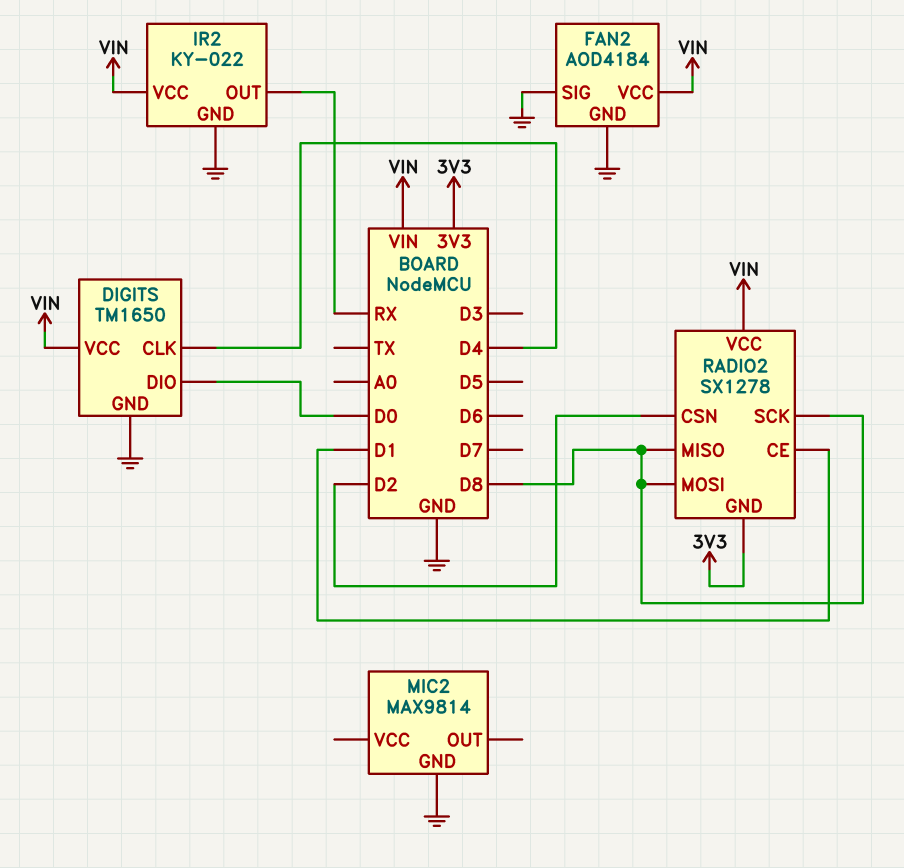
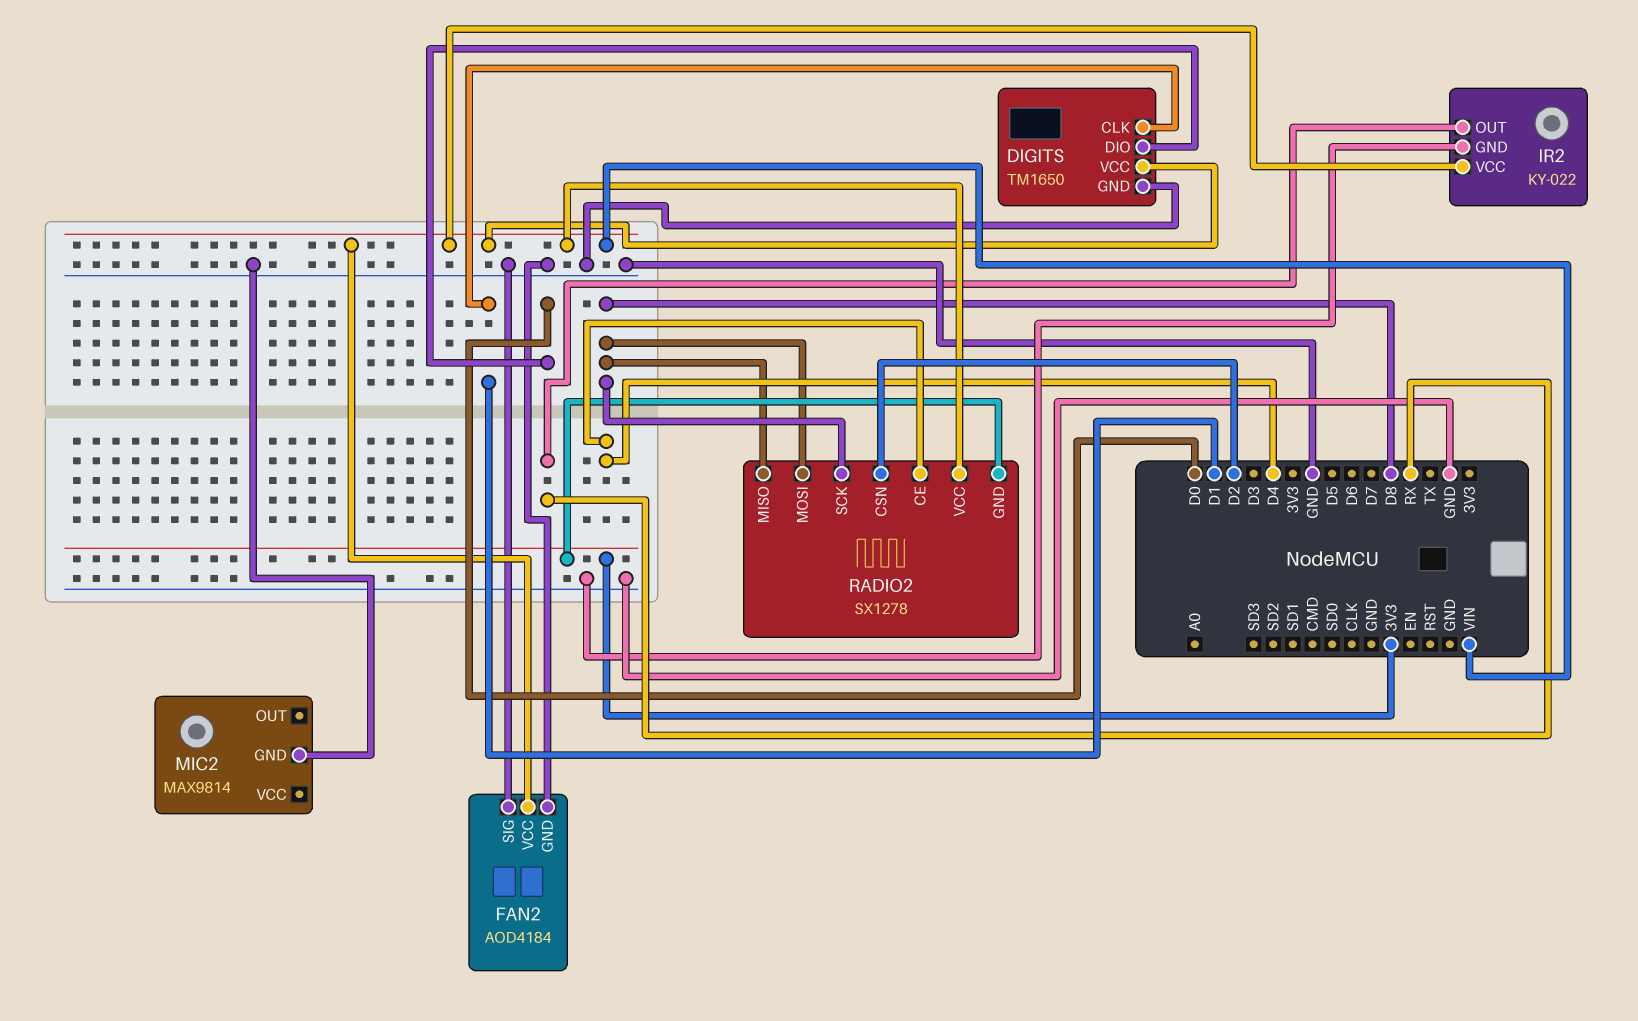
DIGITS pin CLK: D4 -> D1
RADIO2 pin CE: D1 -> D4

